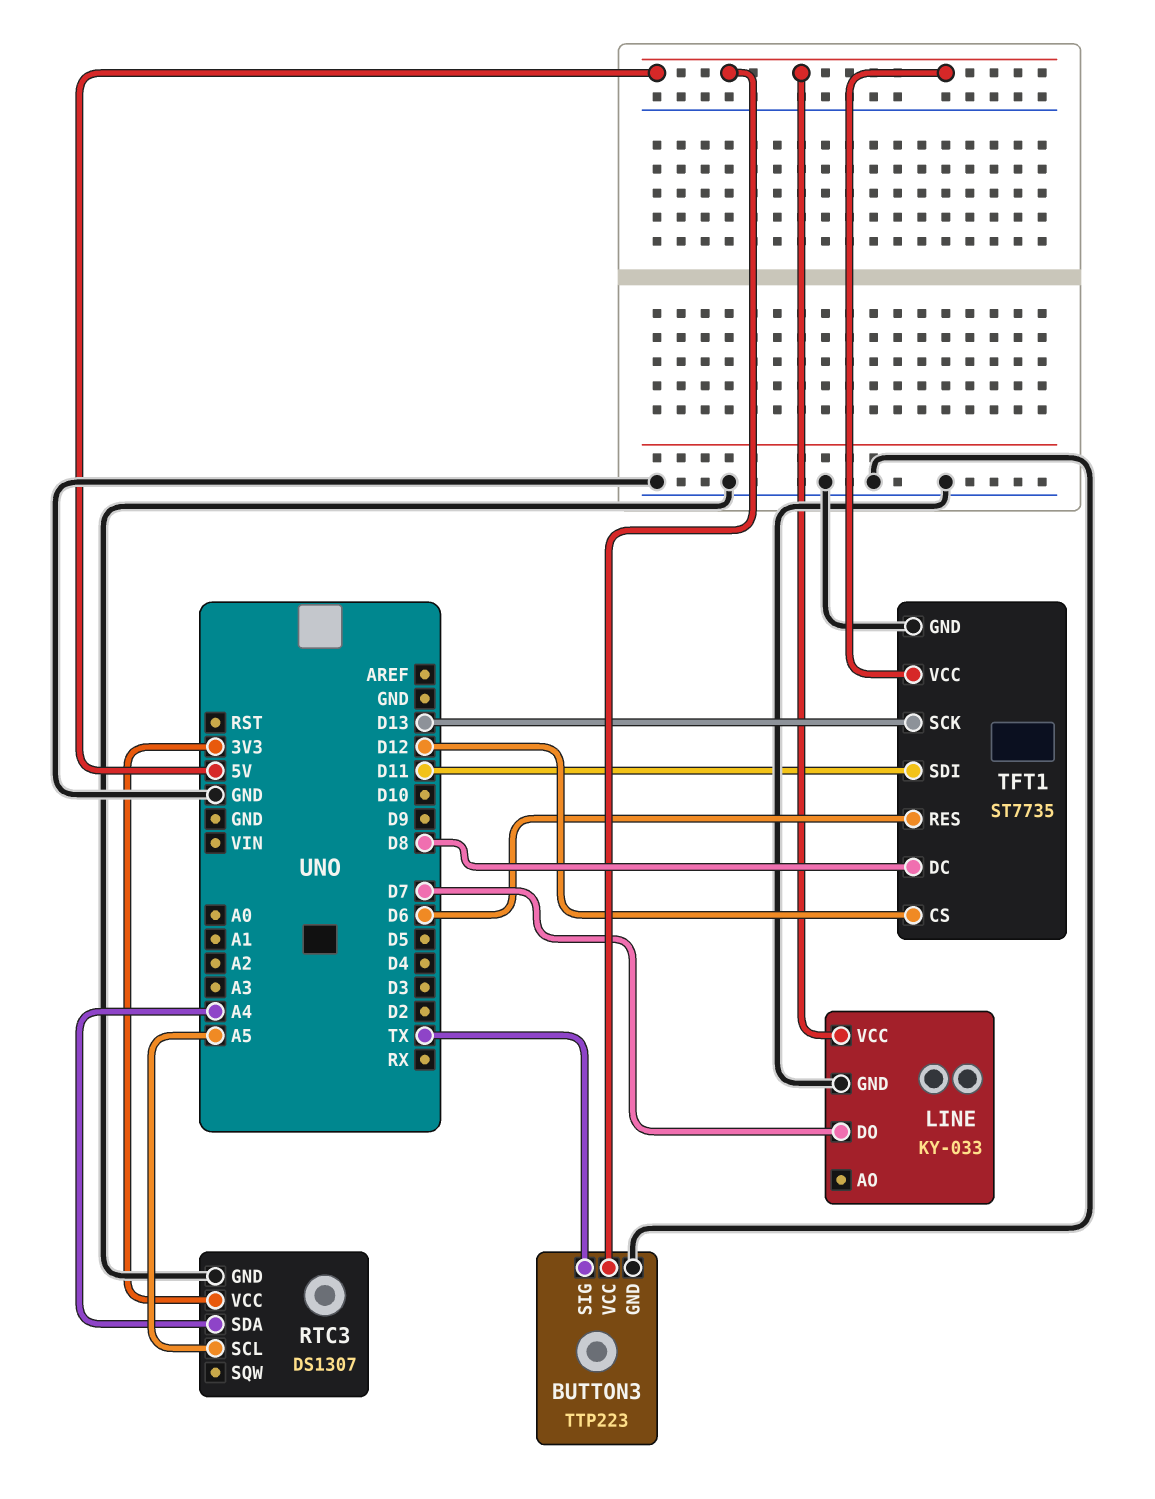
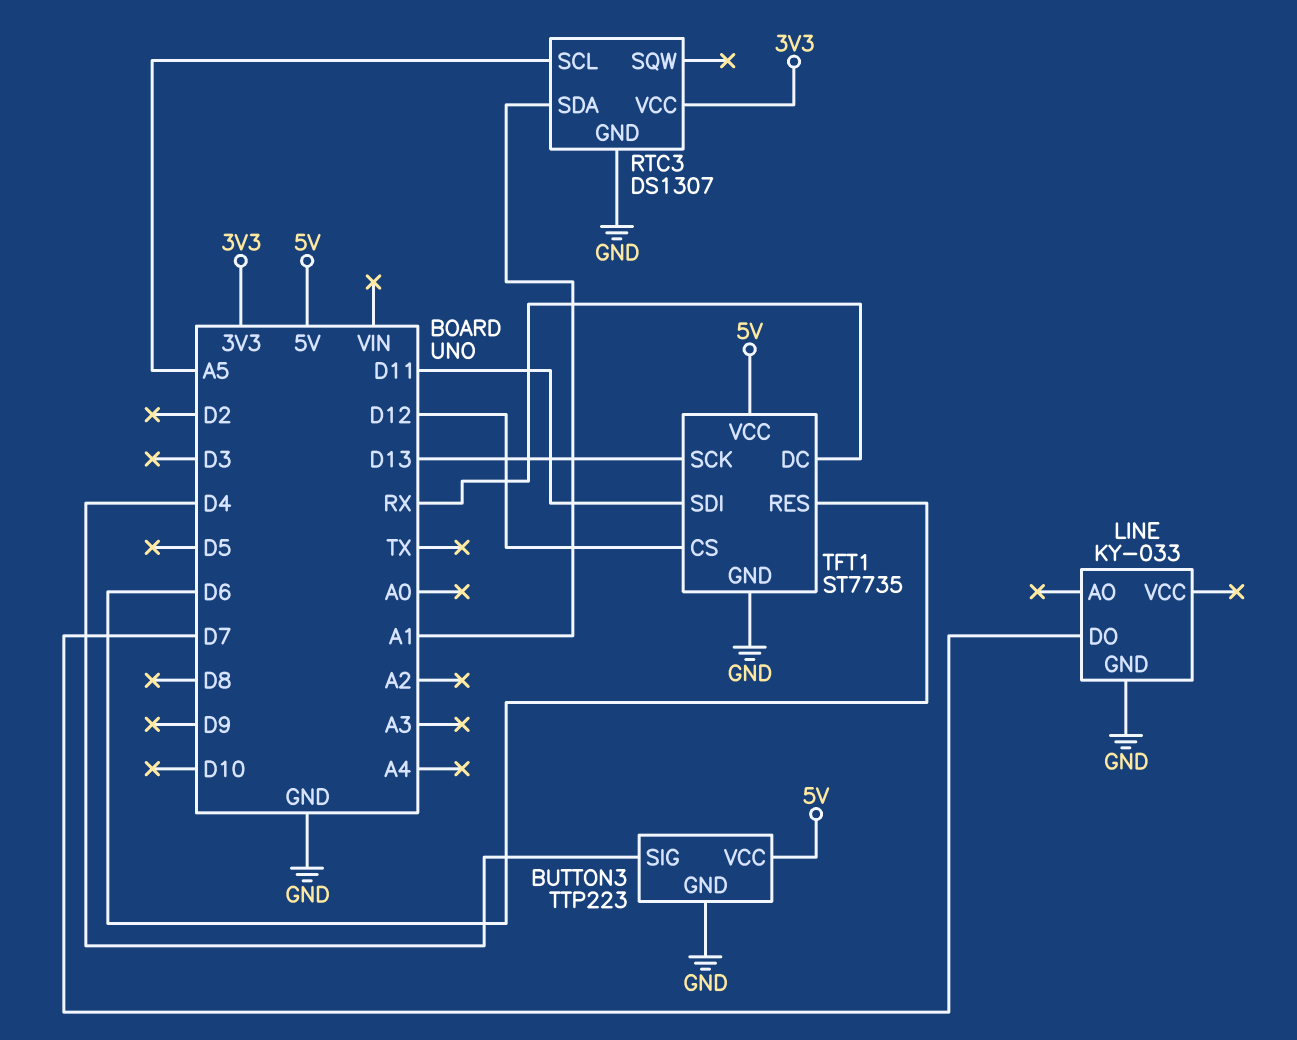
BUTTON3 pin SIG: TX -> D4
LINE pin VCC: 5V -> none
RTC3 pin SDA: A4 -> A1
TFT1 pin DC: D8 -> RX

